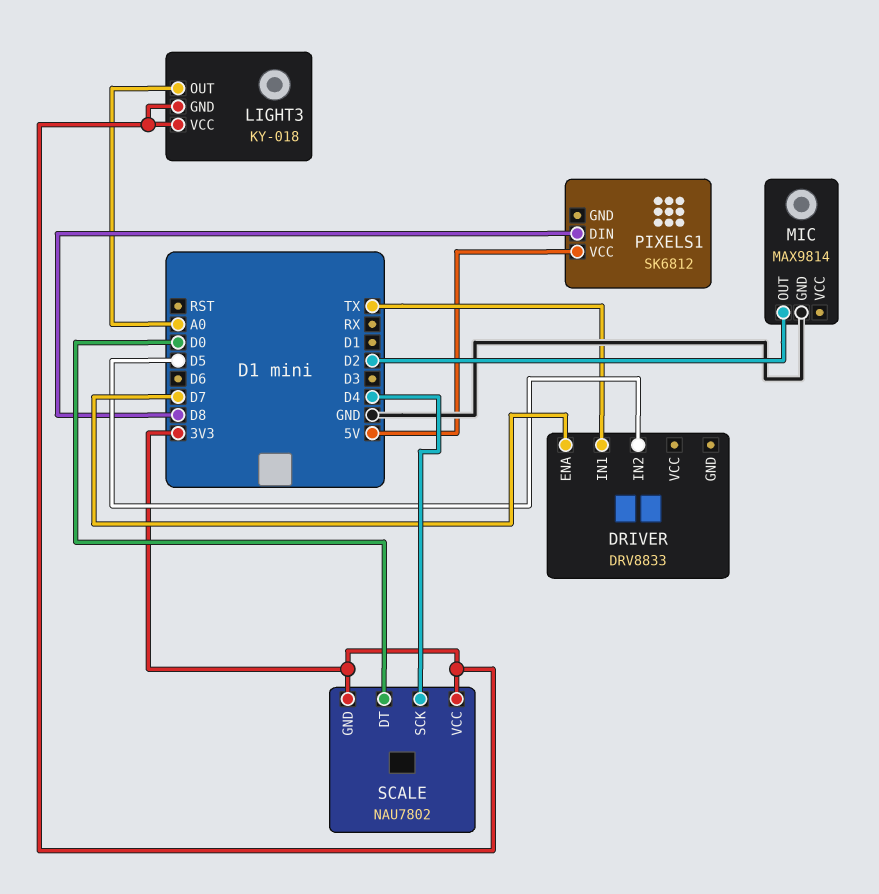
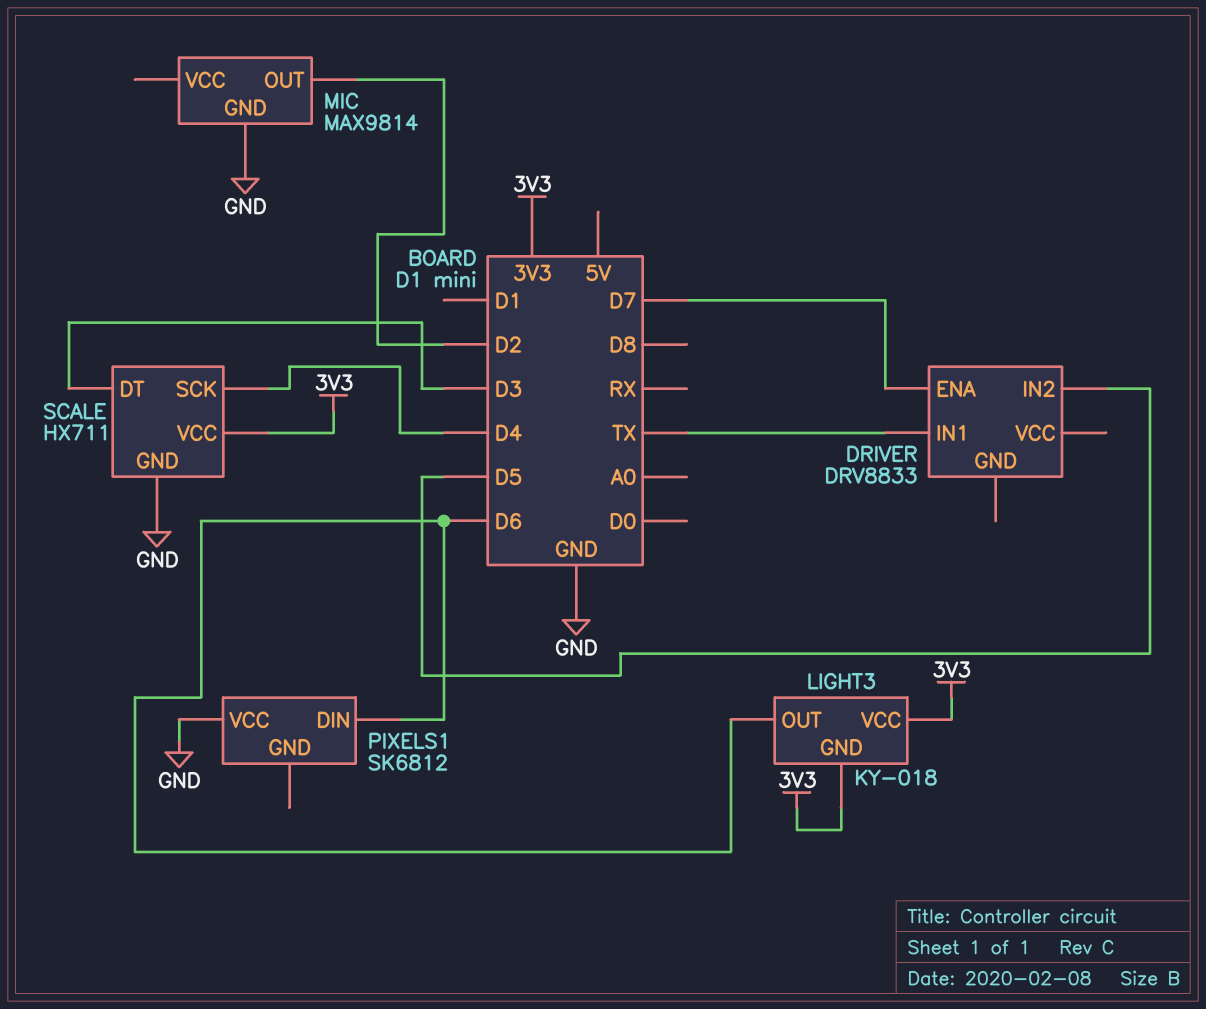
LIGHT3 pin OUT: A0 -> D6
PIXELS1 pin DIN: D8 -> D6
PIXELS1 pin VCC: 5V -> GND
SCALE: NAU7802 -> HX711
SCALE pin DT: D0 -> D3
SCALE pin GND: 3V3 -> GND

